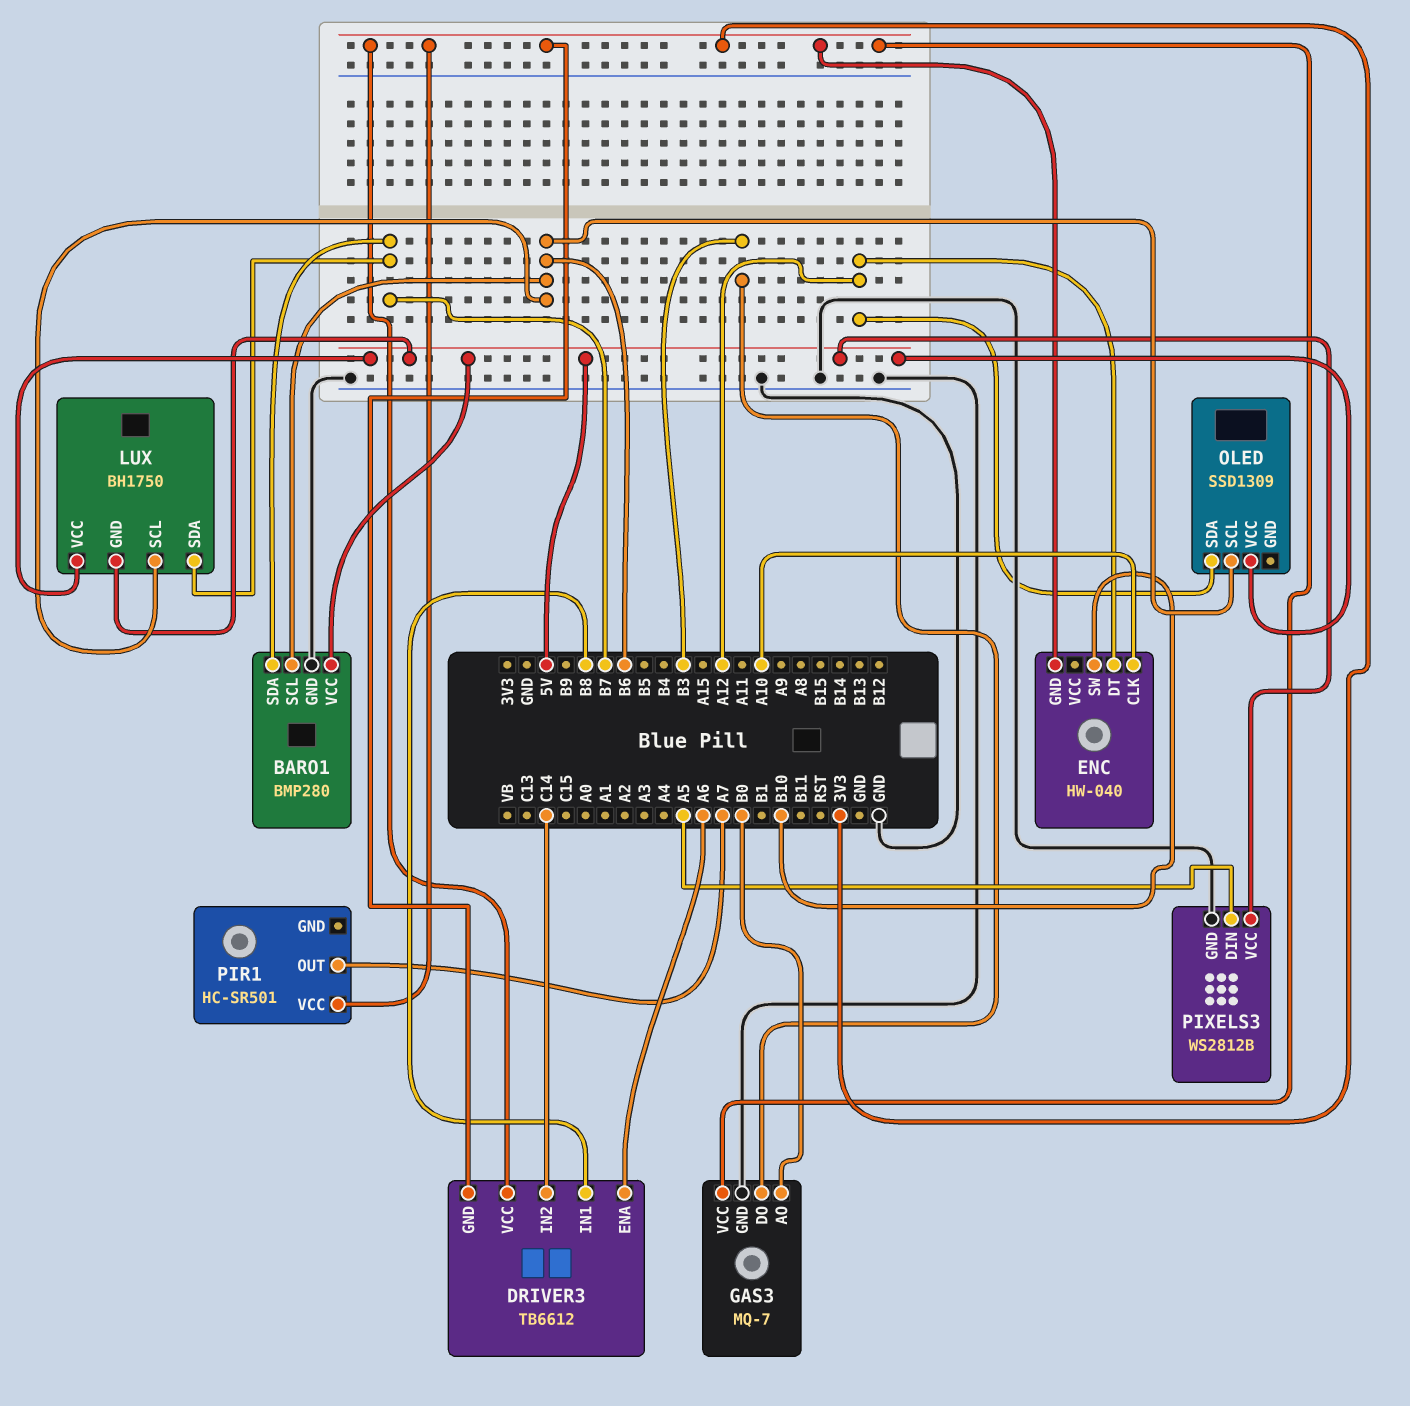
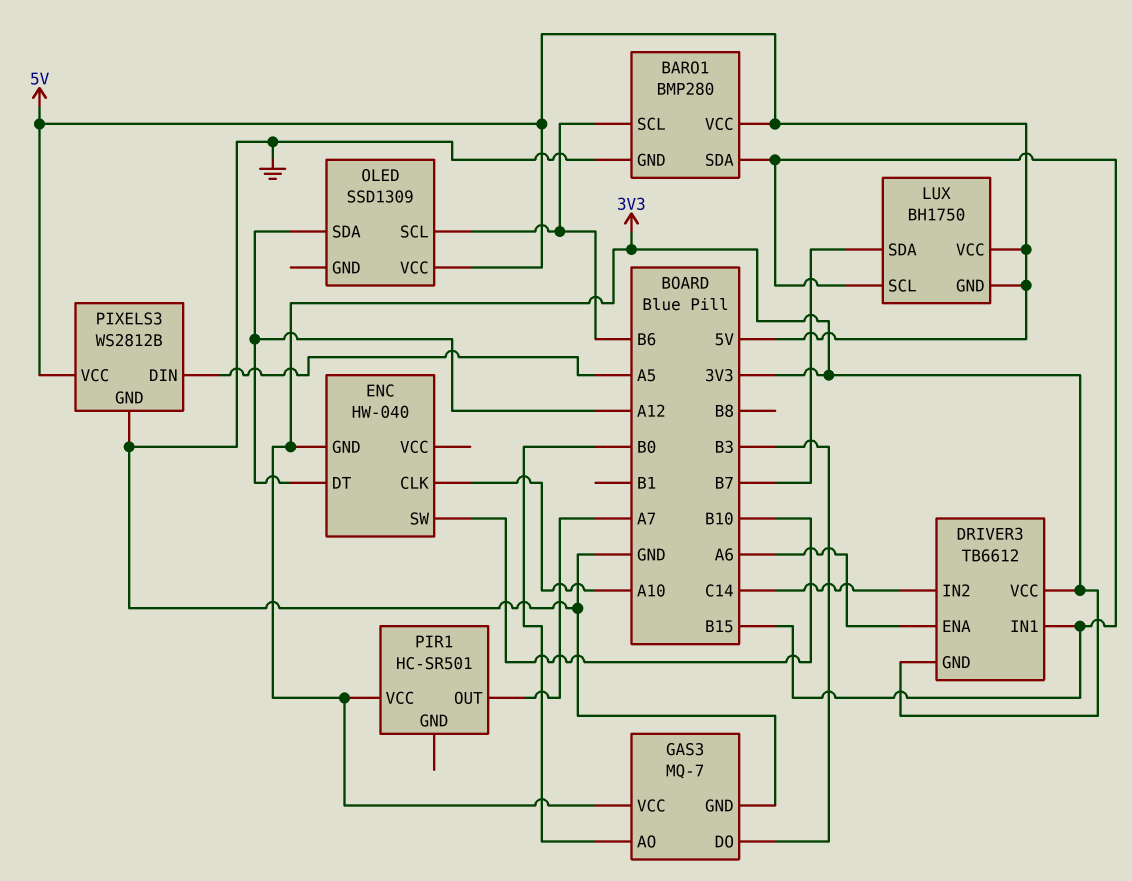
BARO1 pin SDA: B7 -> B15
DRIVER3 pin IN1: B8 -> B15
LUX pin SCL: B6 -> B15

